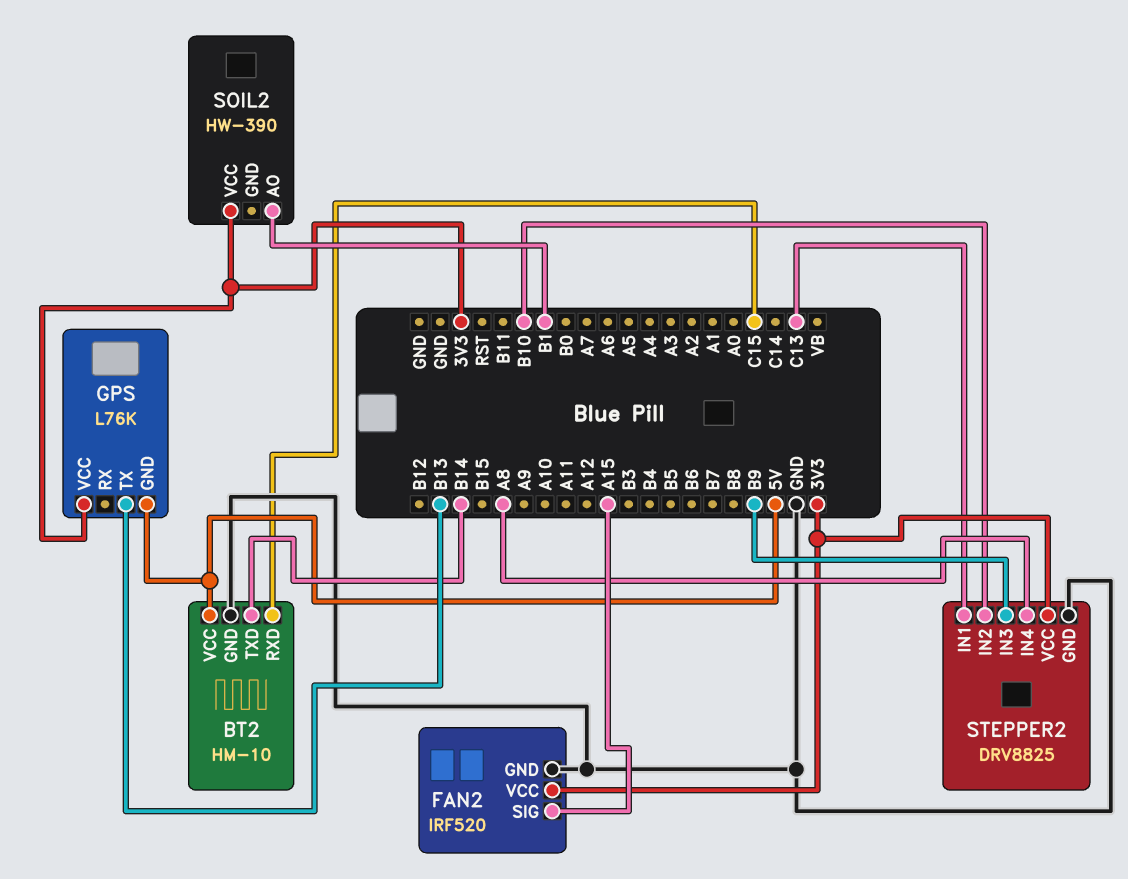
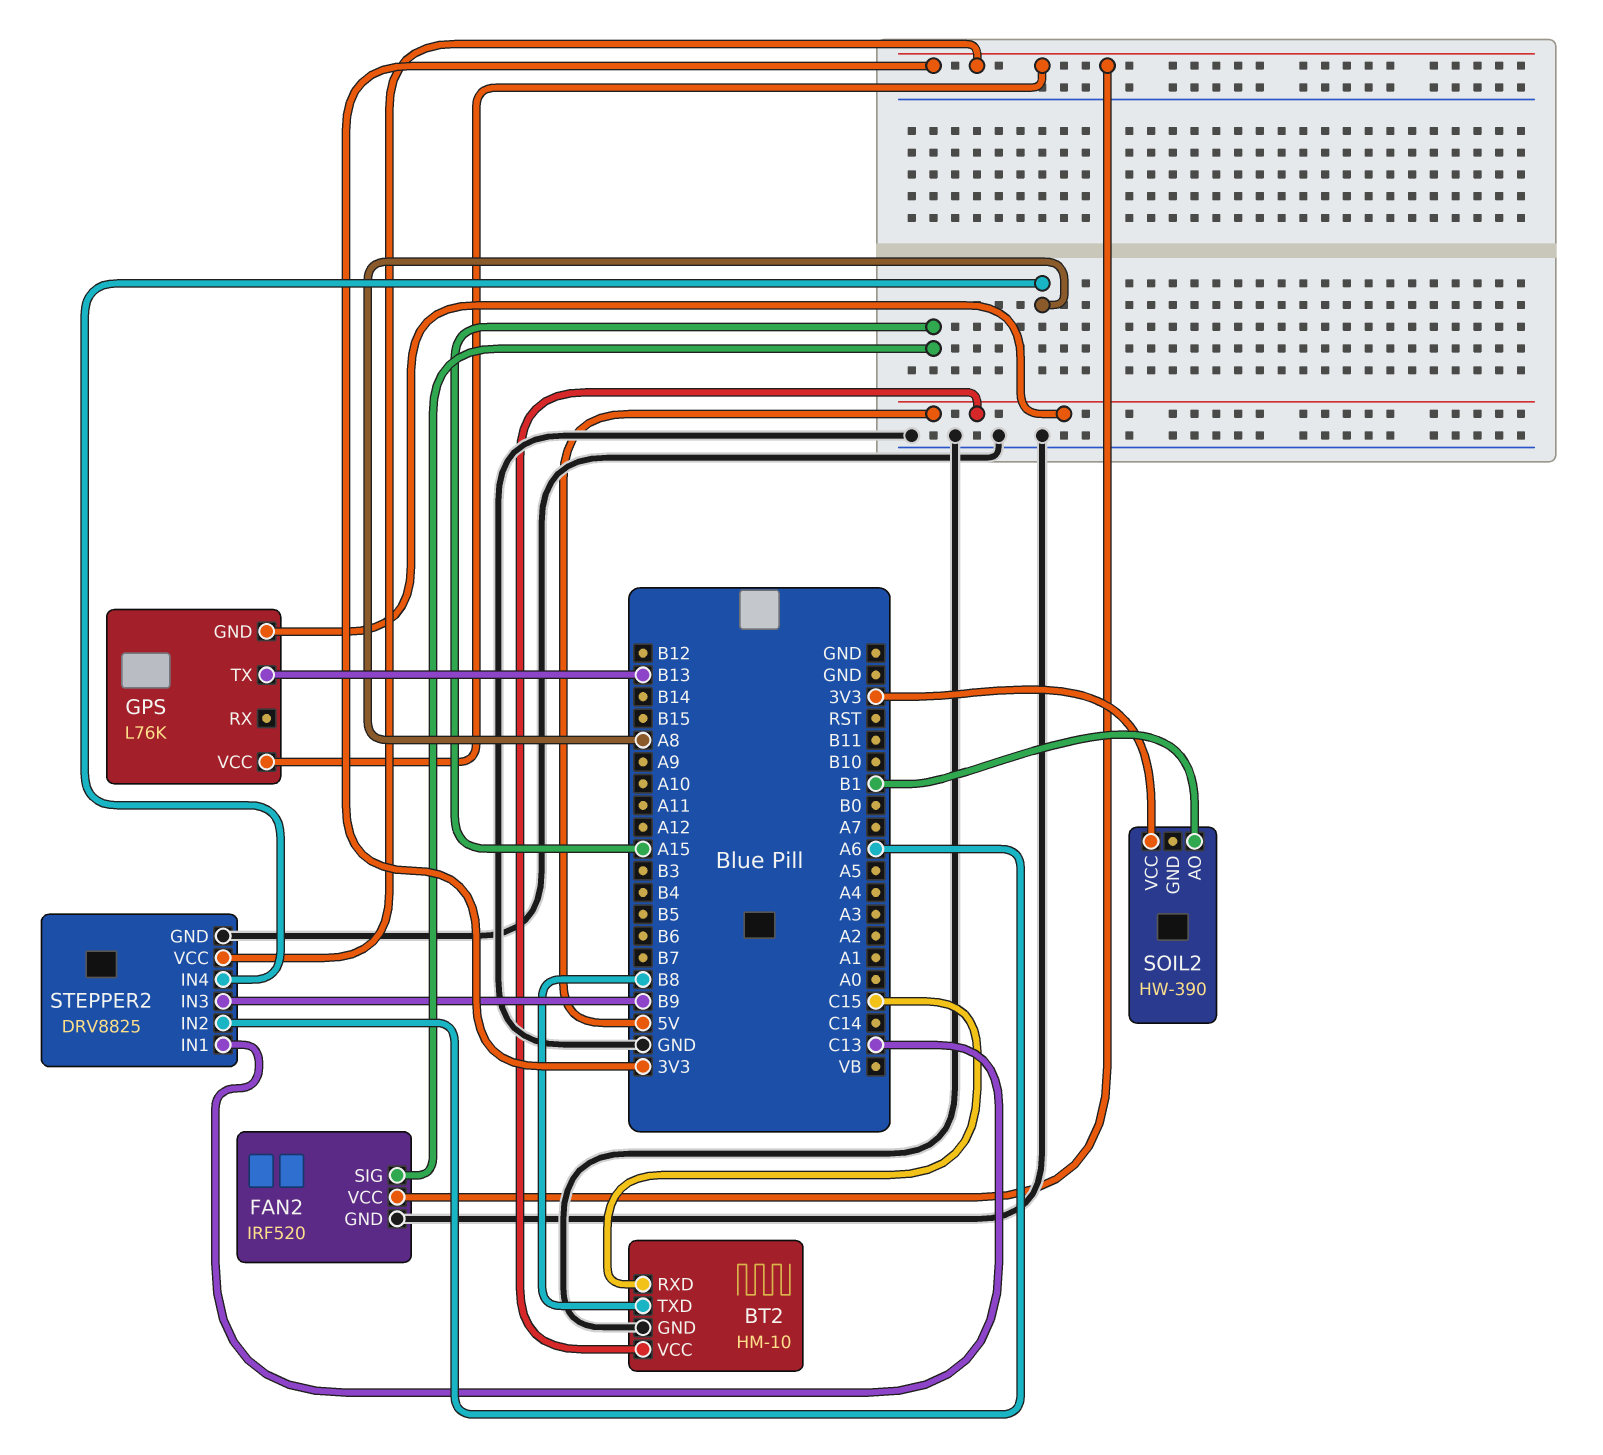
BT2 pin TXD: B14 -> B8
STEPPER2 pin IN2: B10 -> A6

